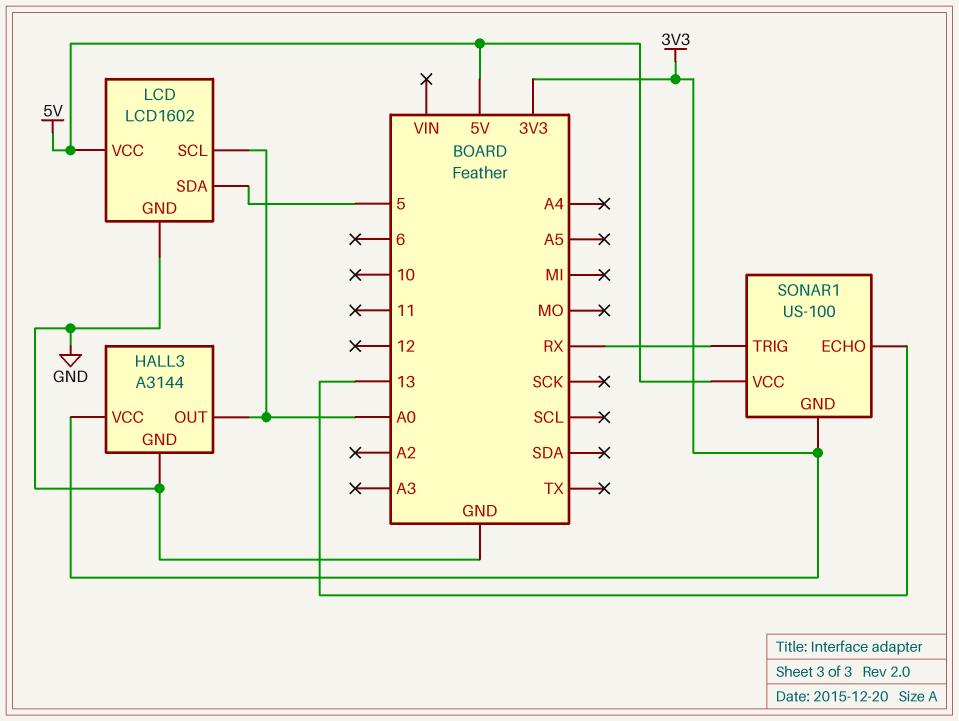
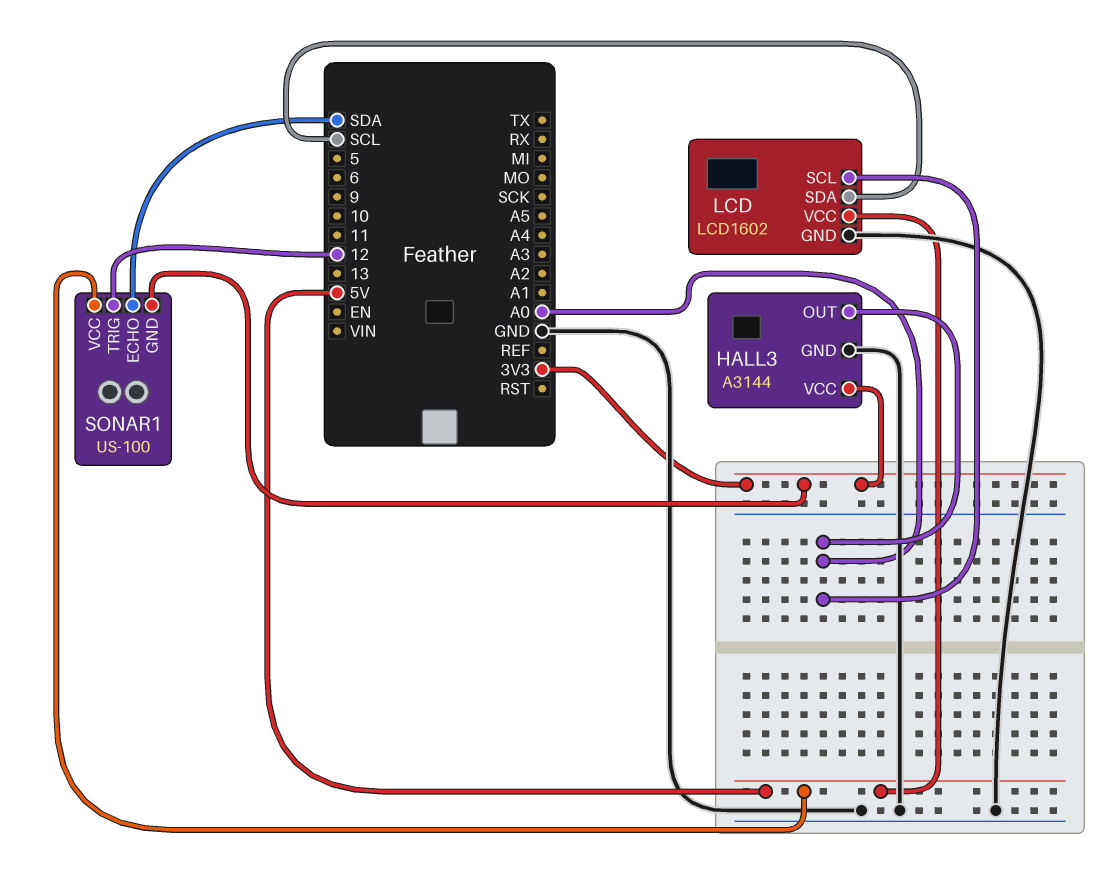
LCD pin SDA: 5 -> SCL
SONAR1 pin ECHO: 13 -> SDA
SONAR1 pin TRIG: RX -> 12

